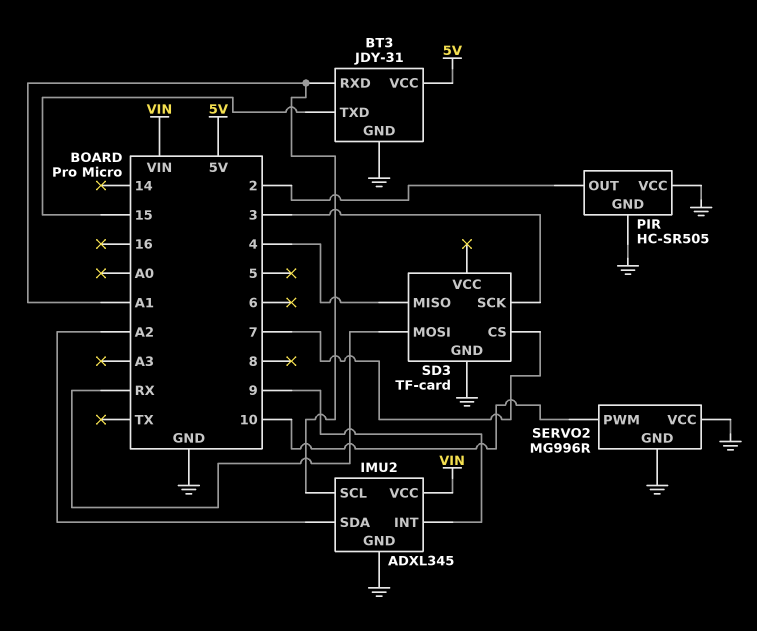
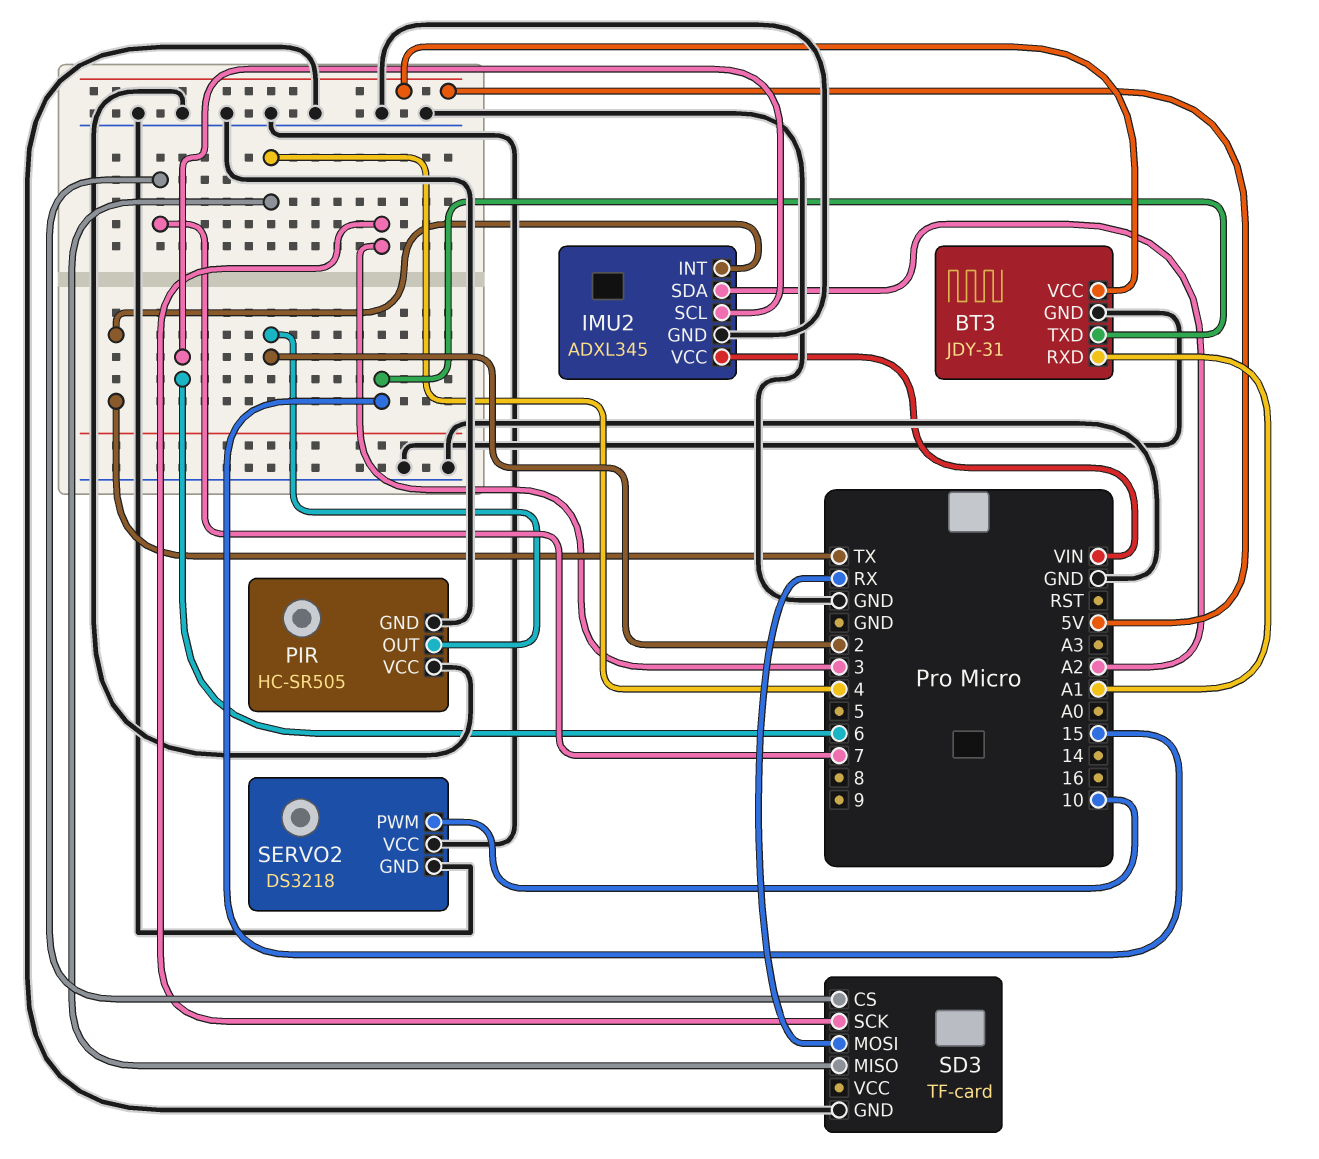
IMU2 pin INT: 9 -> TX
IMU2 pin SCL: A1 -> 6
SERVO2: MG996R -> DS3218

